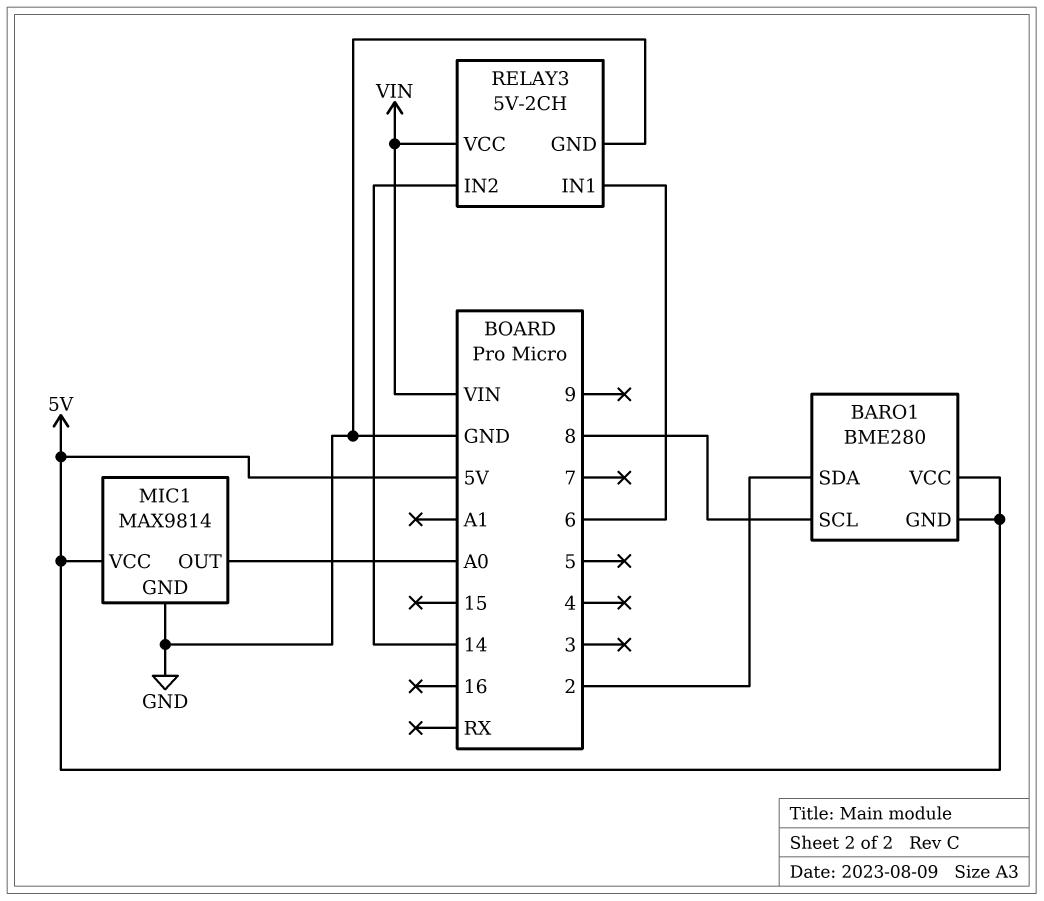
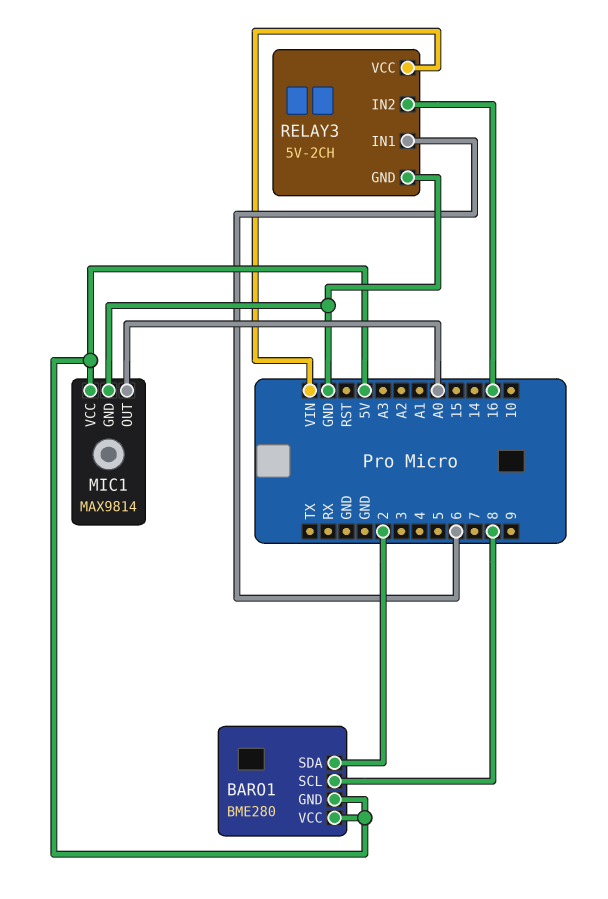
RELAY3 pin IN2: 14 -> 16

